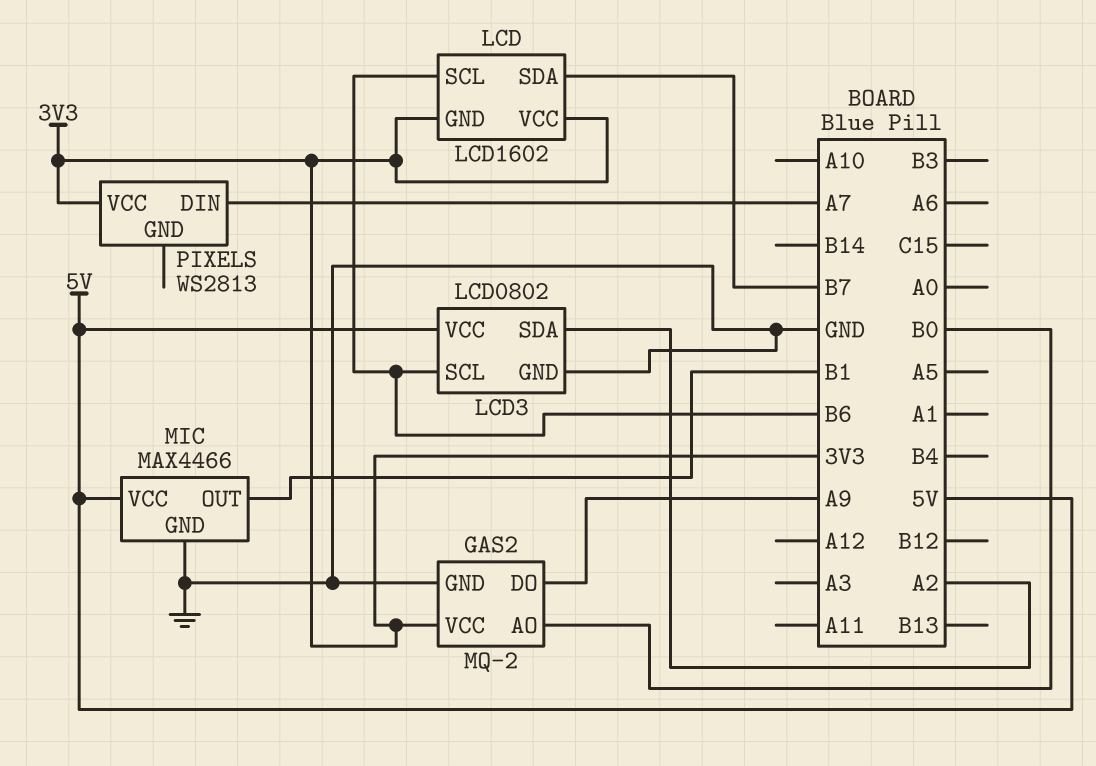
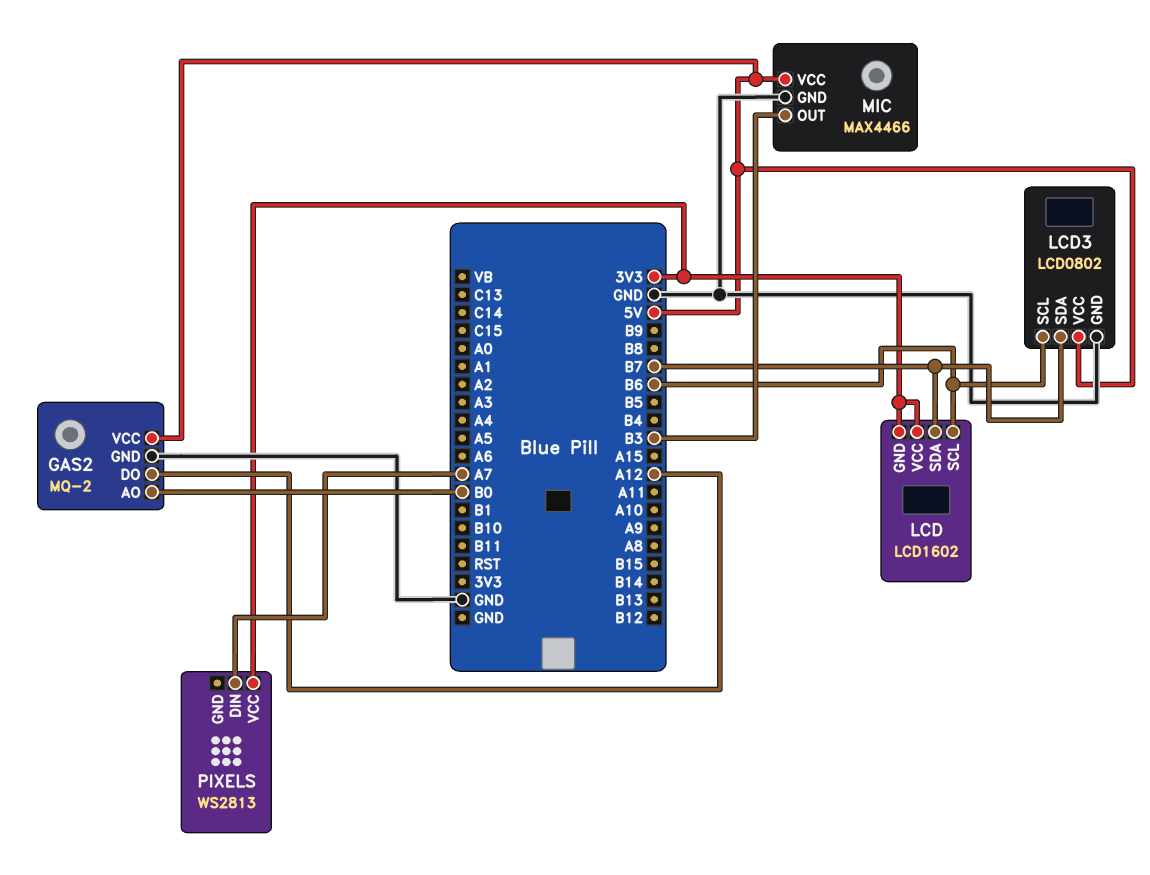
GAS2 pin DO: A9 -> A12
GAS2 pin VCC: 3V3 -> 5V
LCD3 pin SDA: A2 -> B7
MIC pin OUT: B1 -> B3

